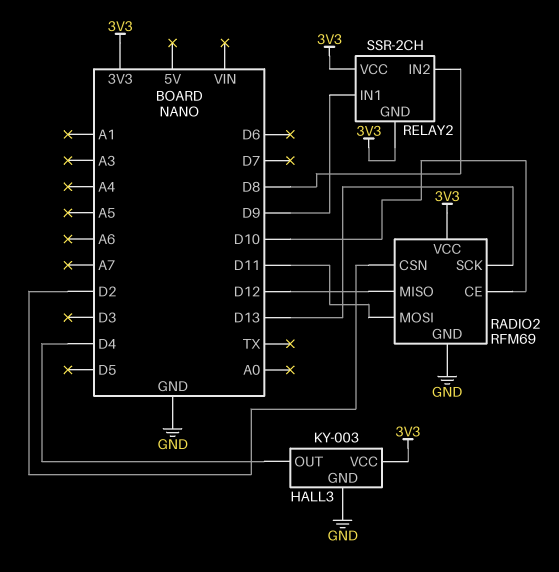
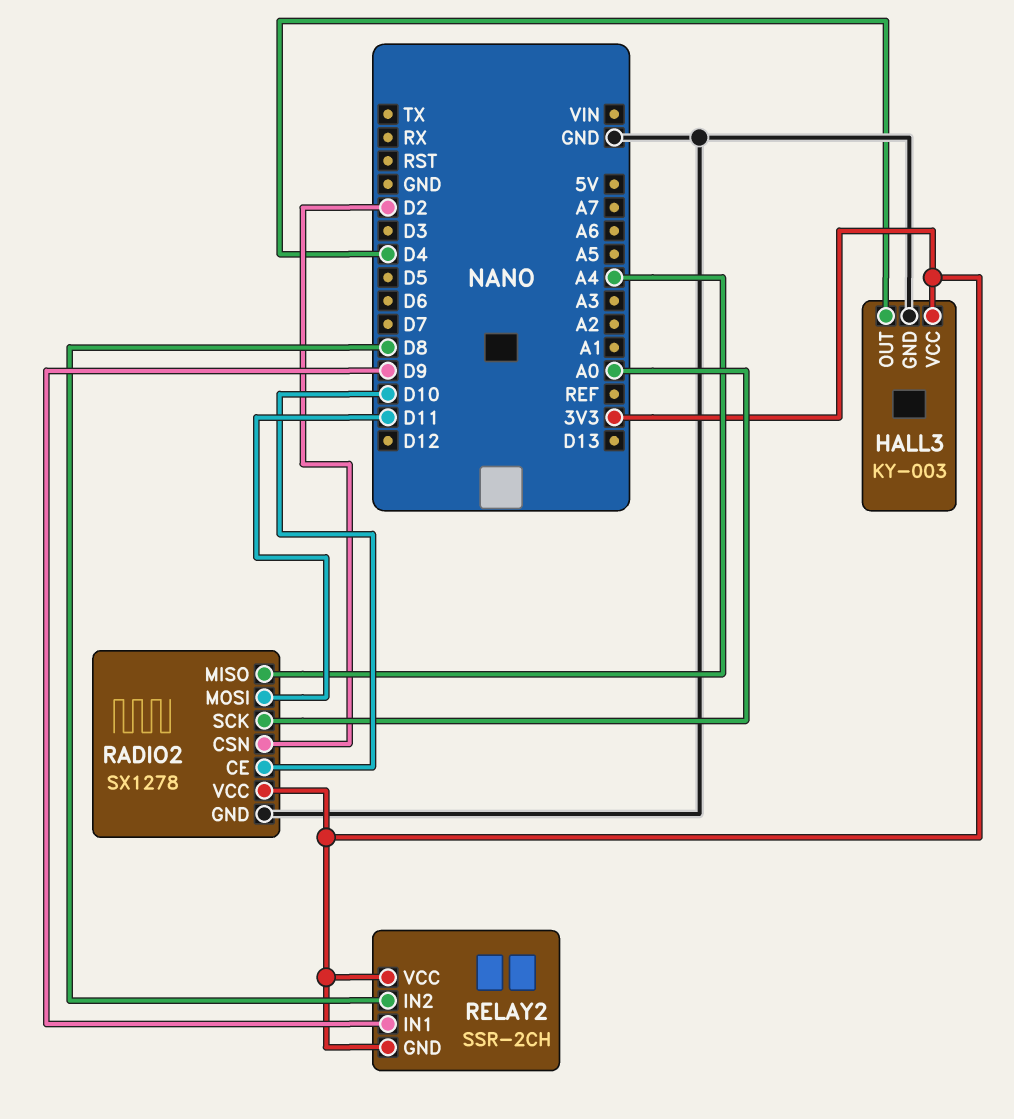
RADIO2: RFM69 -> SX1278
RADIO2 pin MISO: D12 -> A4
RADIO2 pin SCK: D13 -> A0

